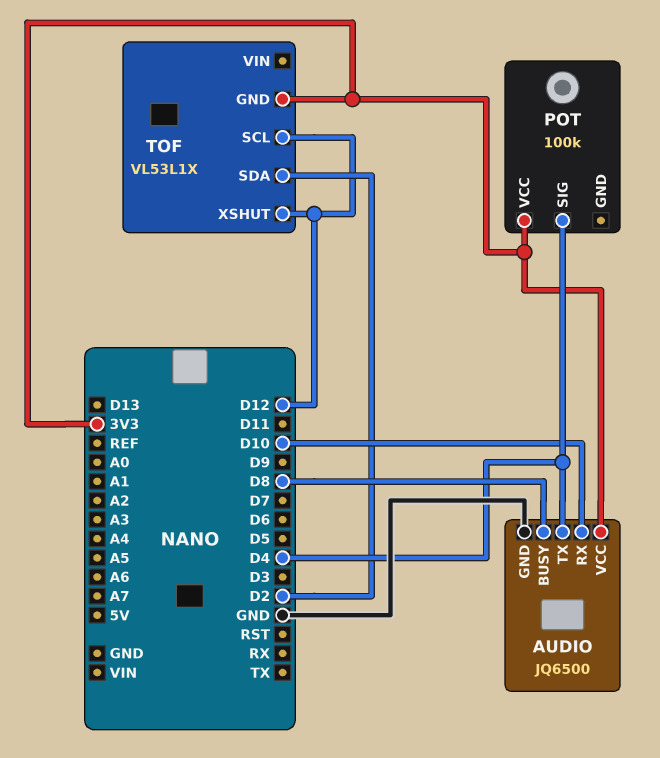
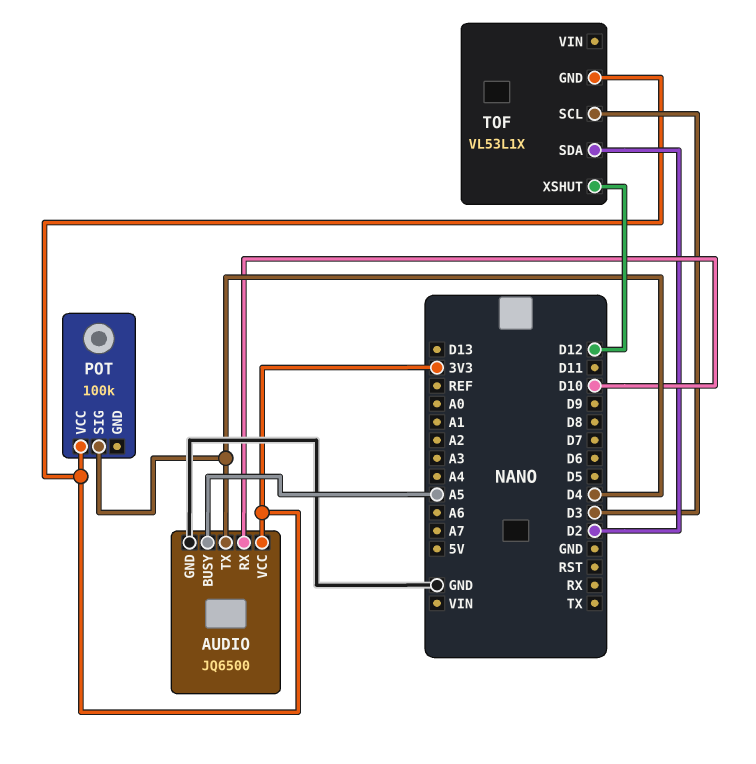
AUDIO pin BUSY: D8 -> A5
TOF pin SCL: D12 -> D3

